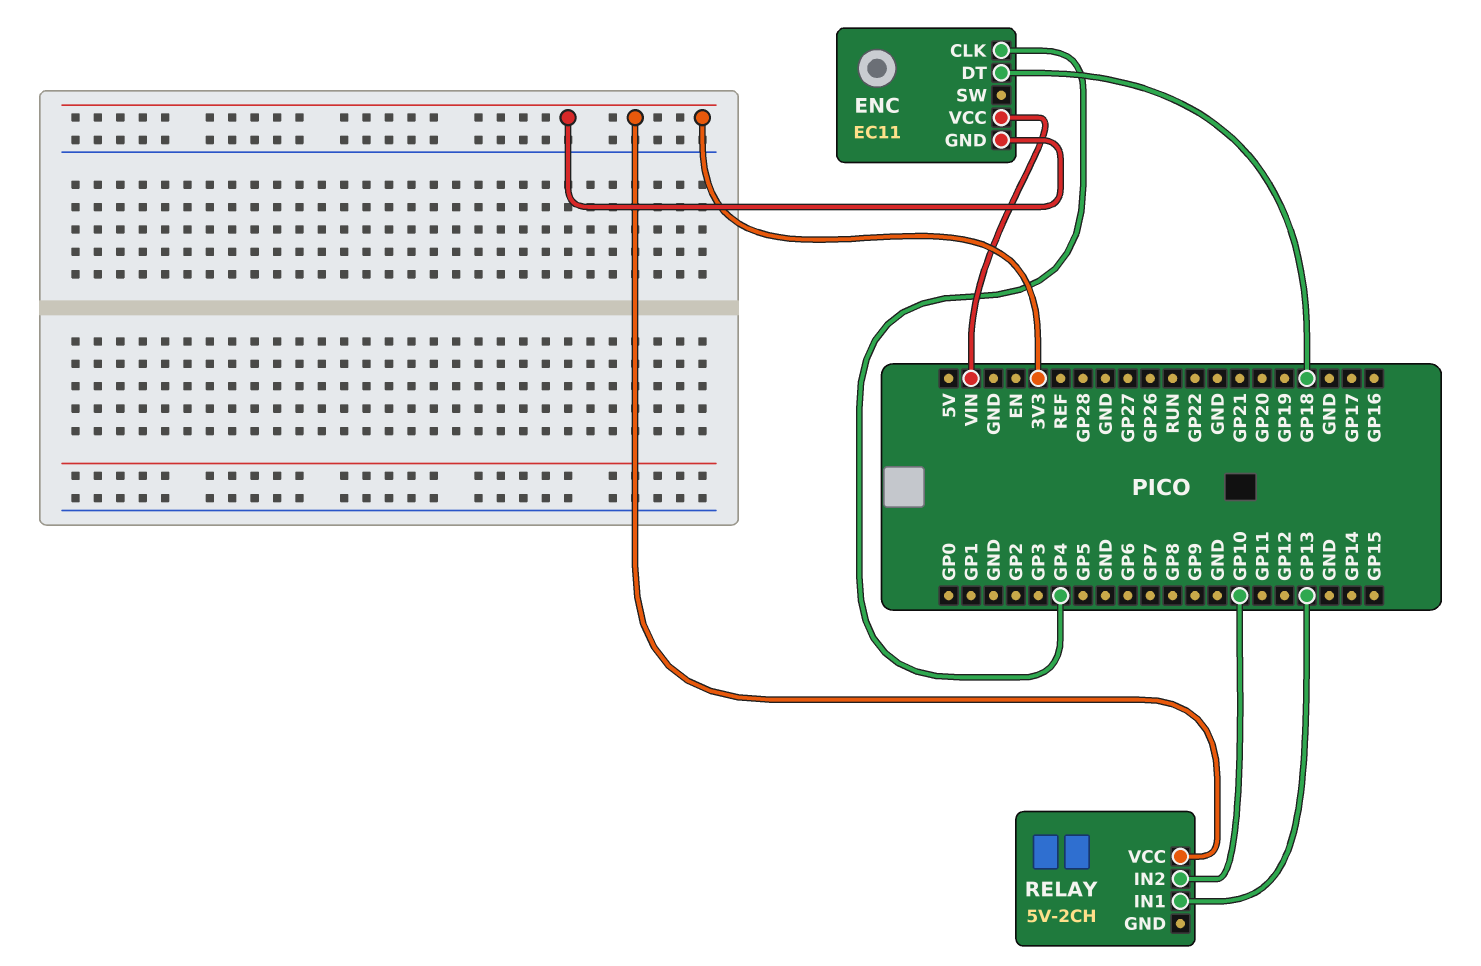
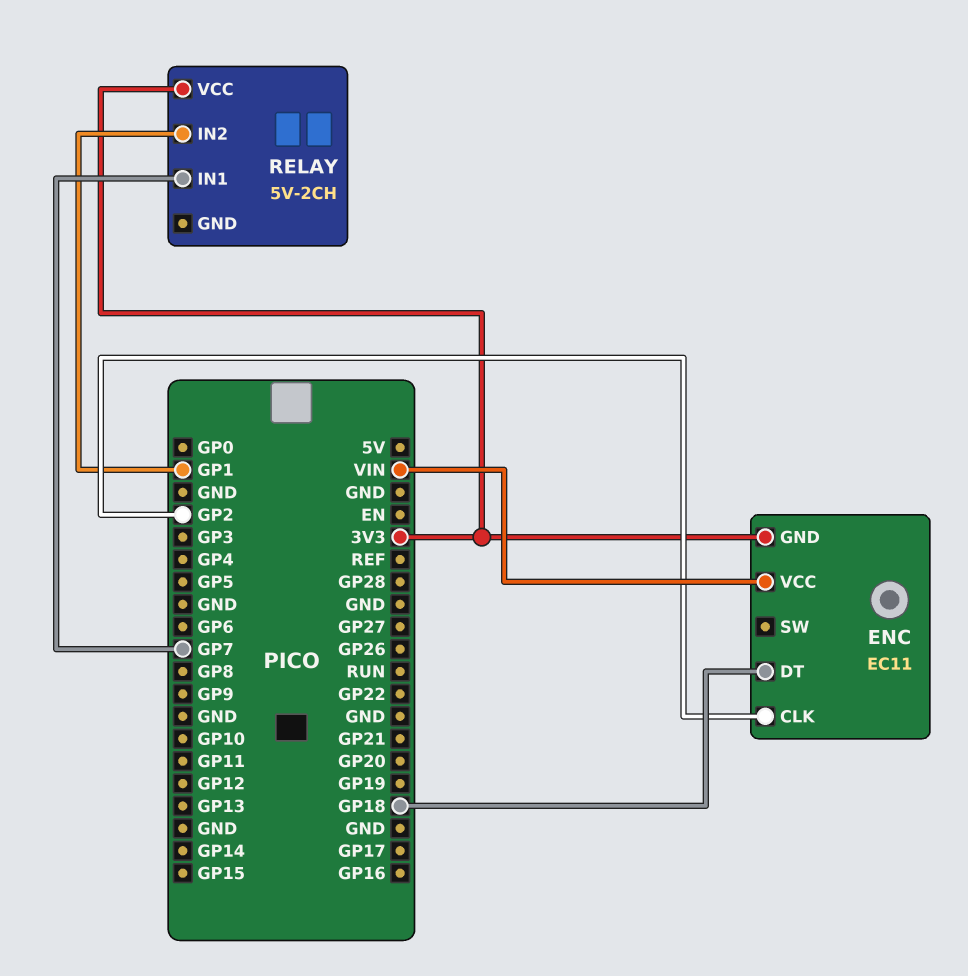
ENC pin CLK: GP4 -> GP2
RELAY pin IN1: GP13 -> GP7
RELAY pin IN2: GP10 -> GP1

